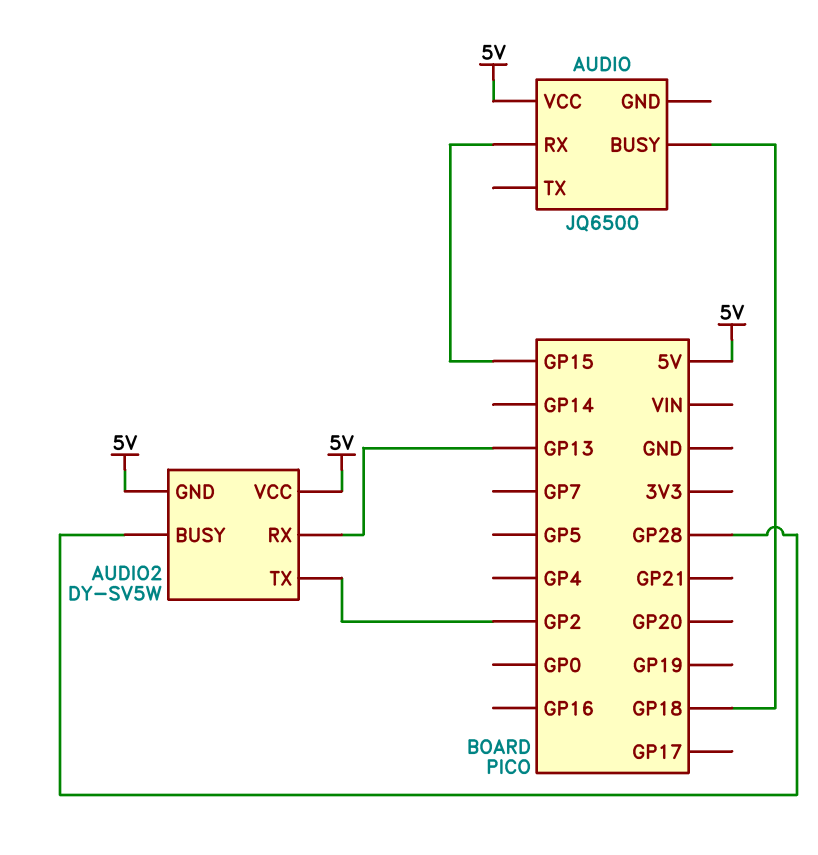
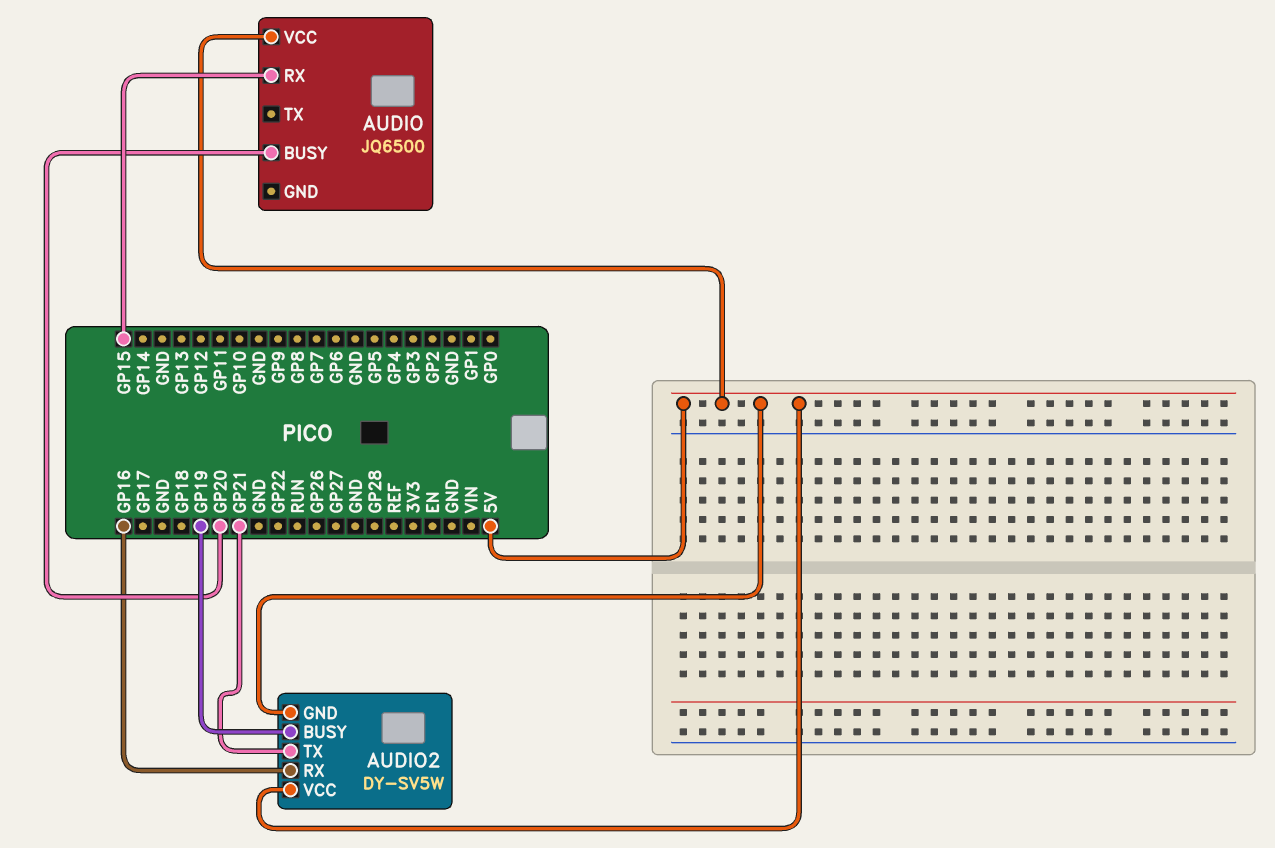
AUDIO pin BUSY: GP18 -> GP20
AUDIO2 pin BUSY: GP28 -> GP19
AUDIO2 pin RX: GP13 -> GP16
AUDIO2 pin TX: GP2 -> GP21

